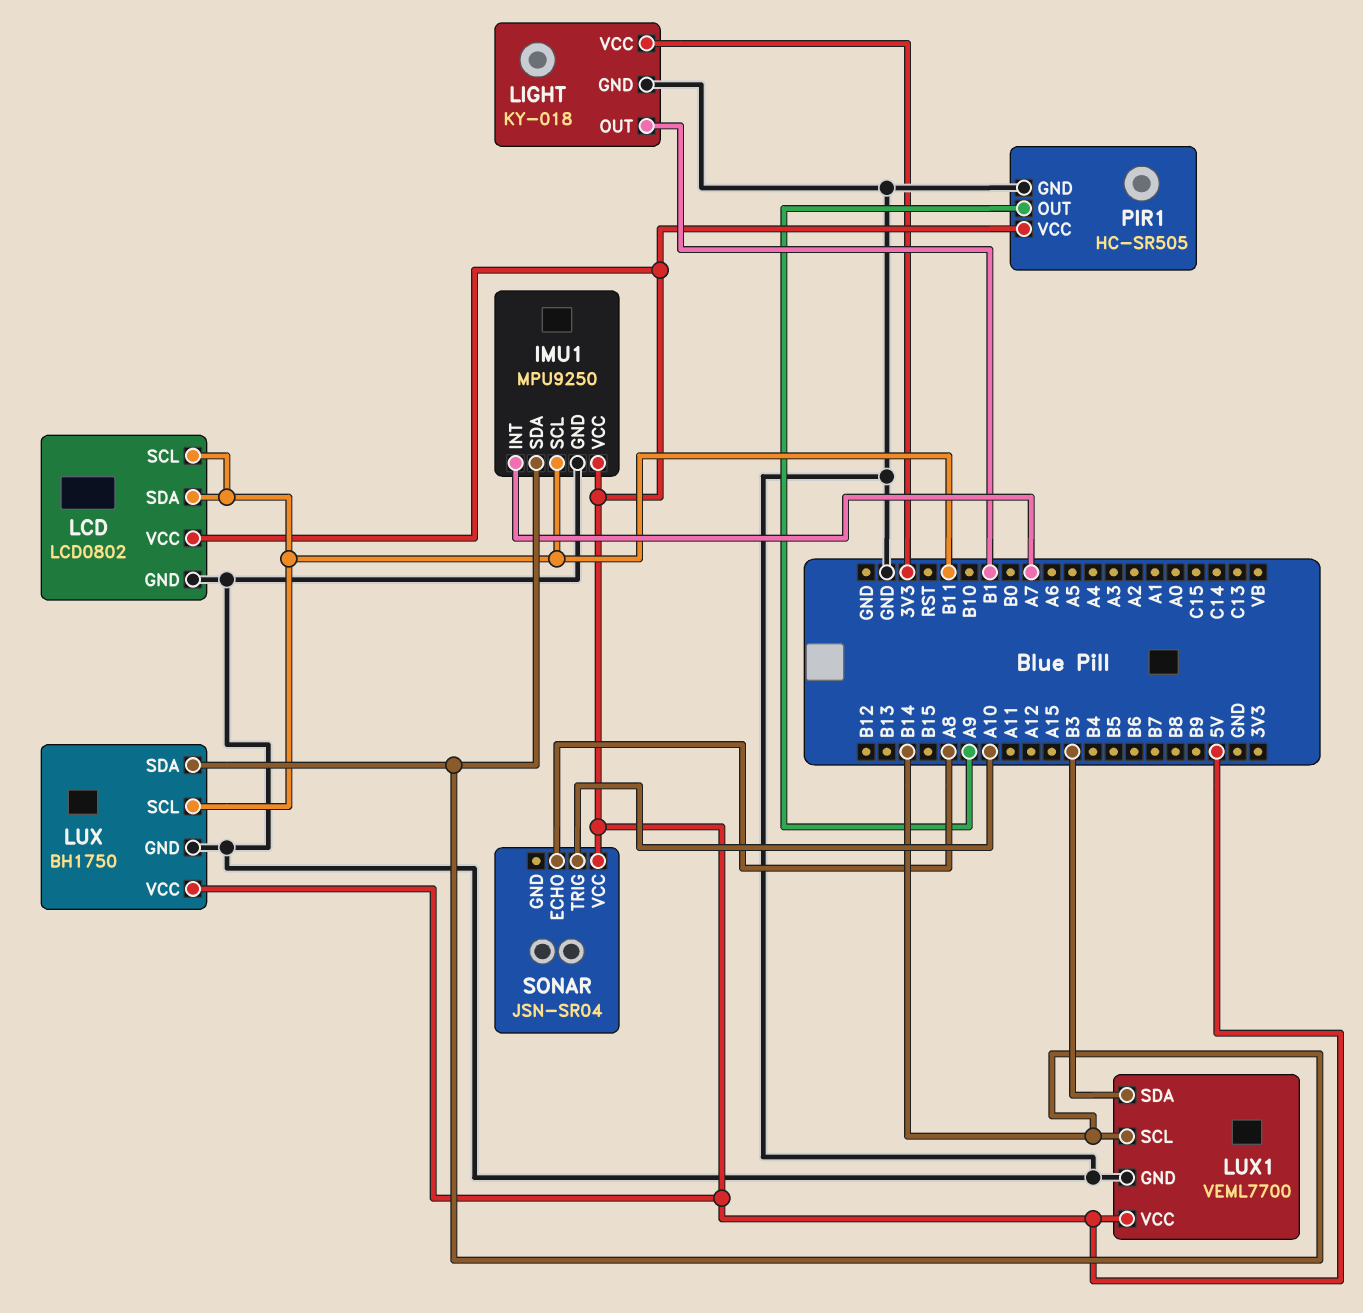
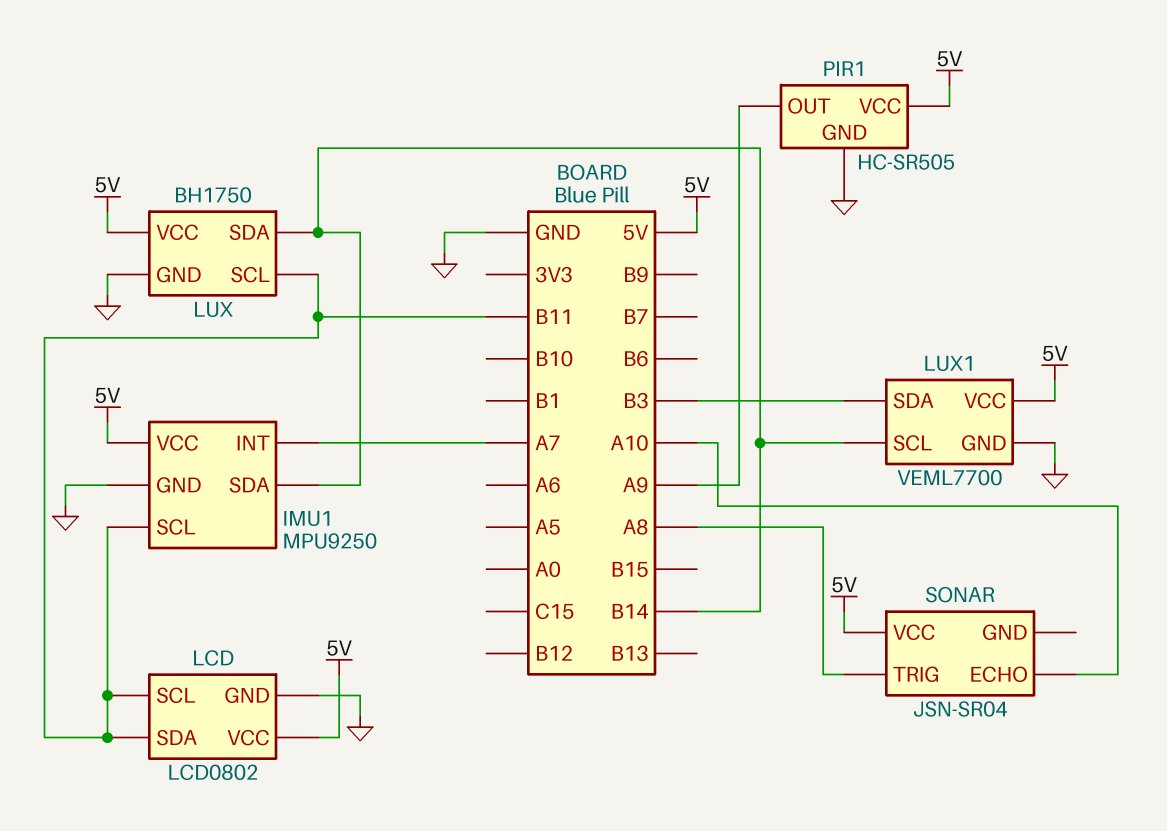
LIGHT: KY-018 -> none
LIGHT pin GND: GND -> none
LIGHT pin OUT: B1 -> none
LIGHT pin VCC: 3V3 -> none
SONAR pin ECHO: A8 -> A10
SONAR pin TRIG: A10 -> A8

